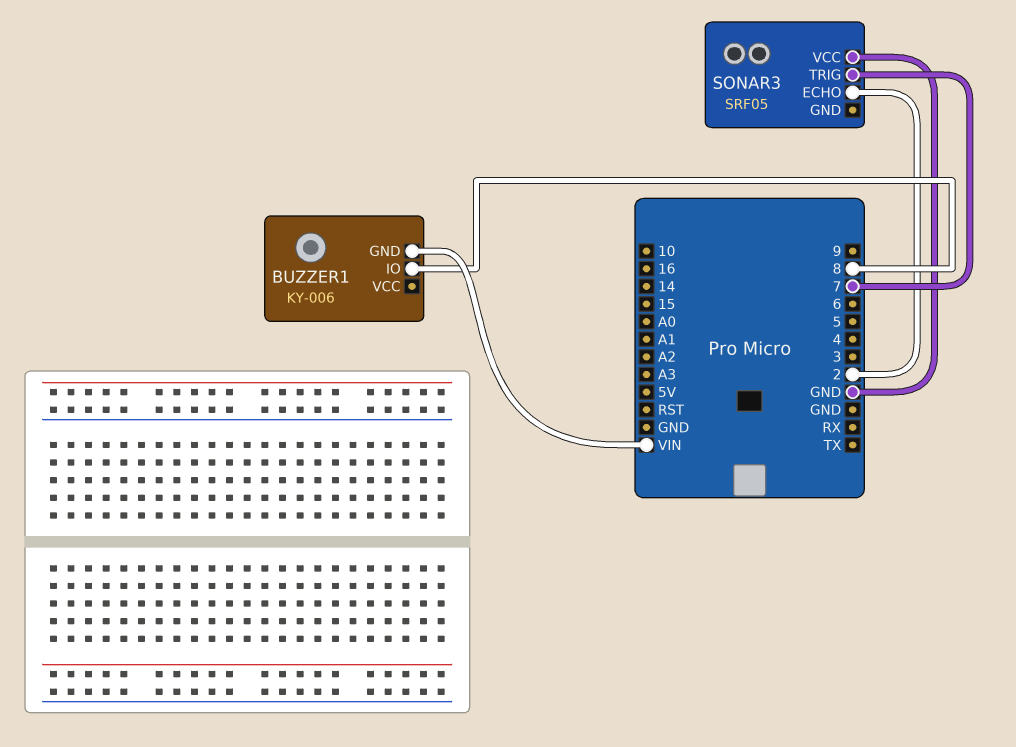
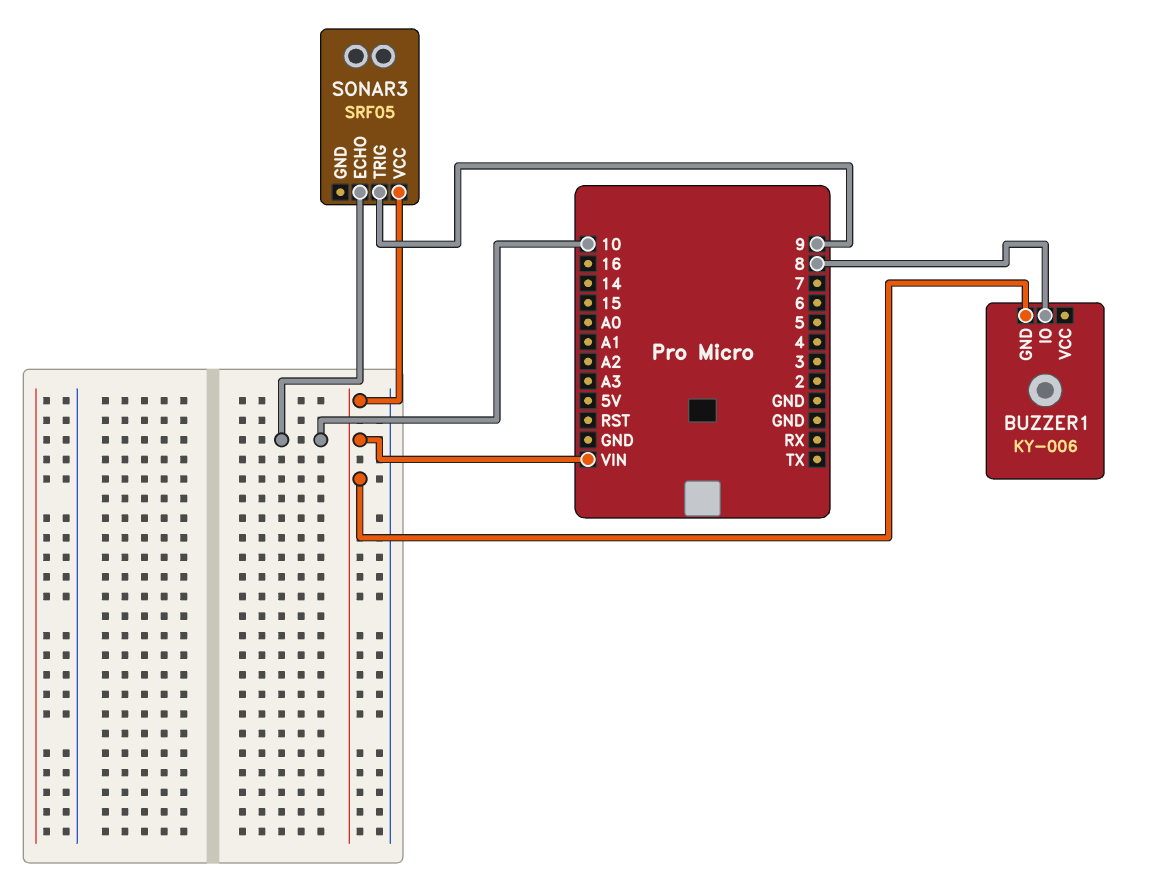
SONAR3 pin ECHO: 2 -> 10
SONAR3 pin TRIG: 7 -> 9
SONAR3 pin VCC: GND -> VIN

